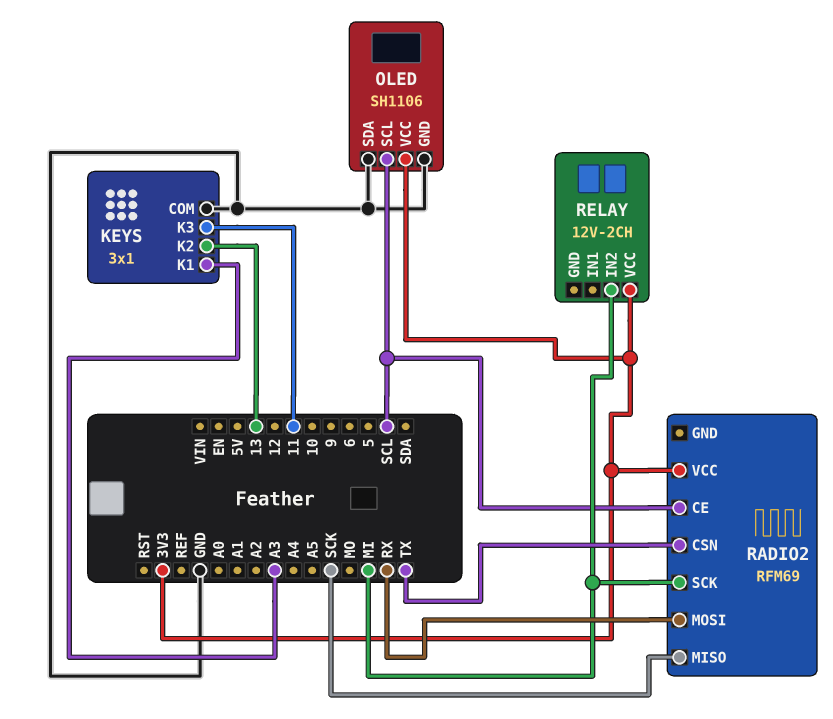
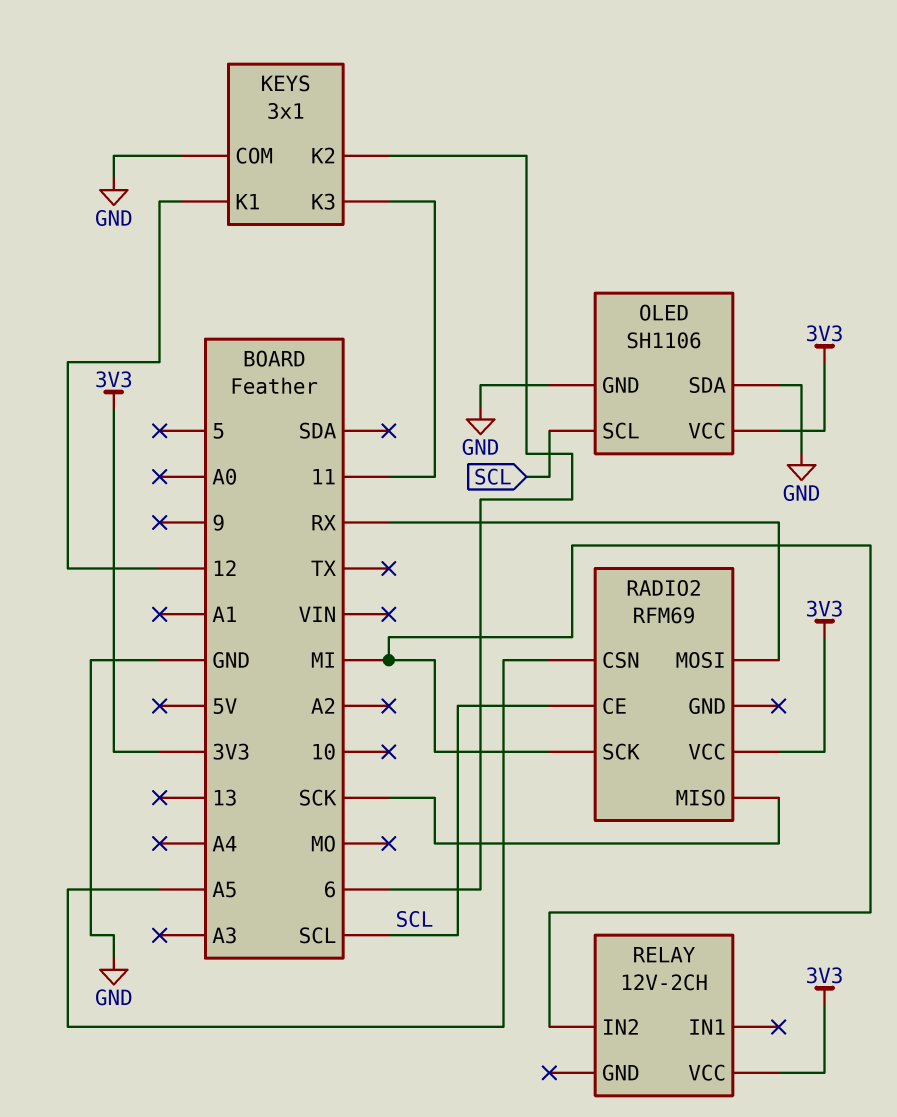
KEYS pin K1: A3 -> 12
KEYS pin K2: 13 -> 6
RADIO2 pin CSN: TX -> A5

